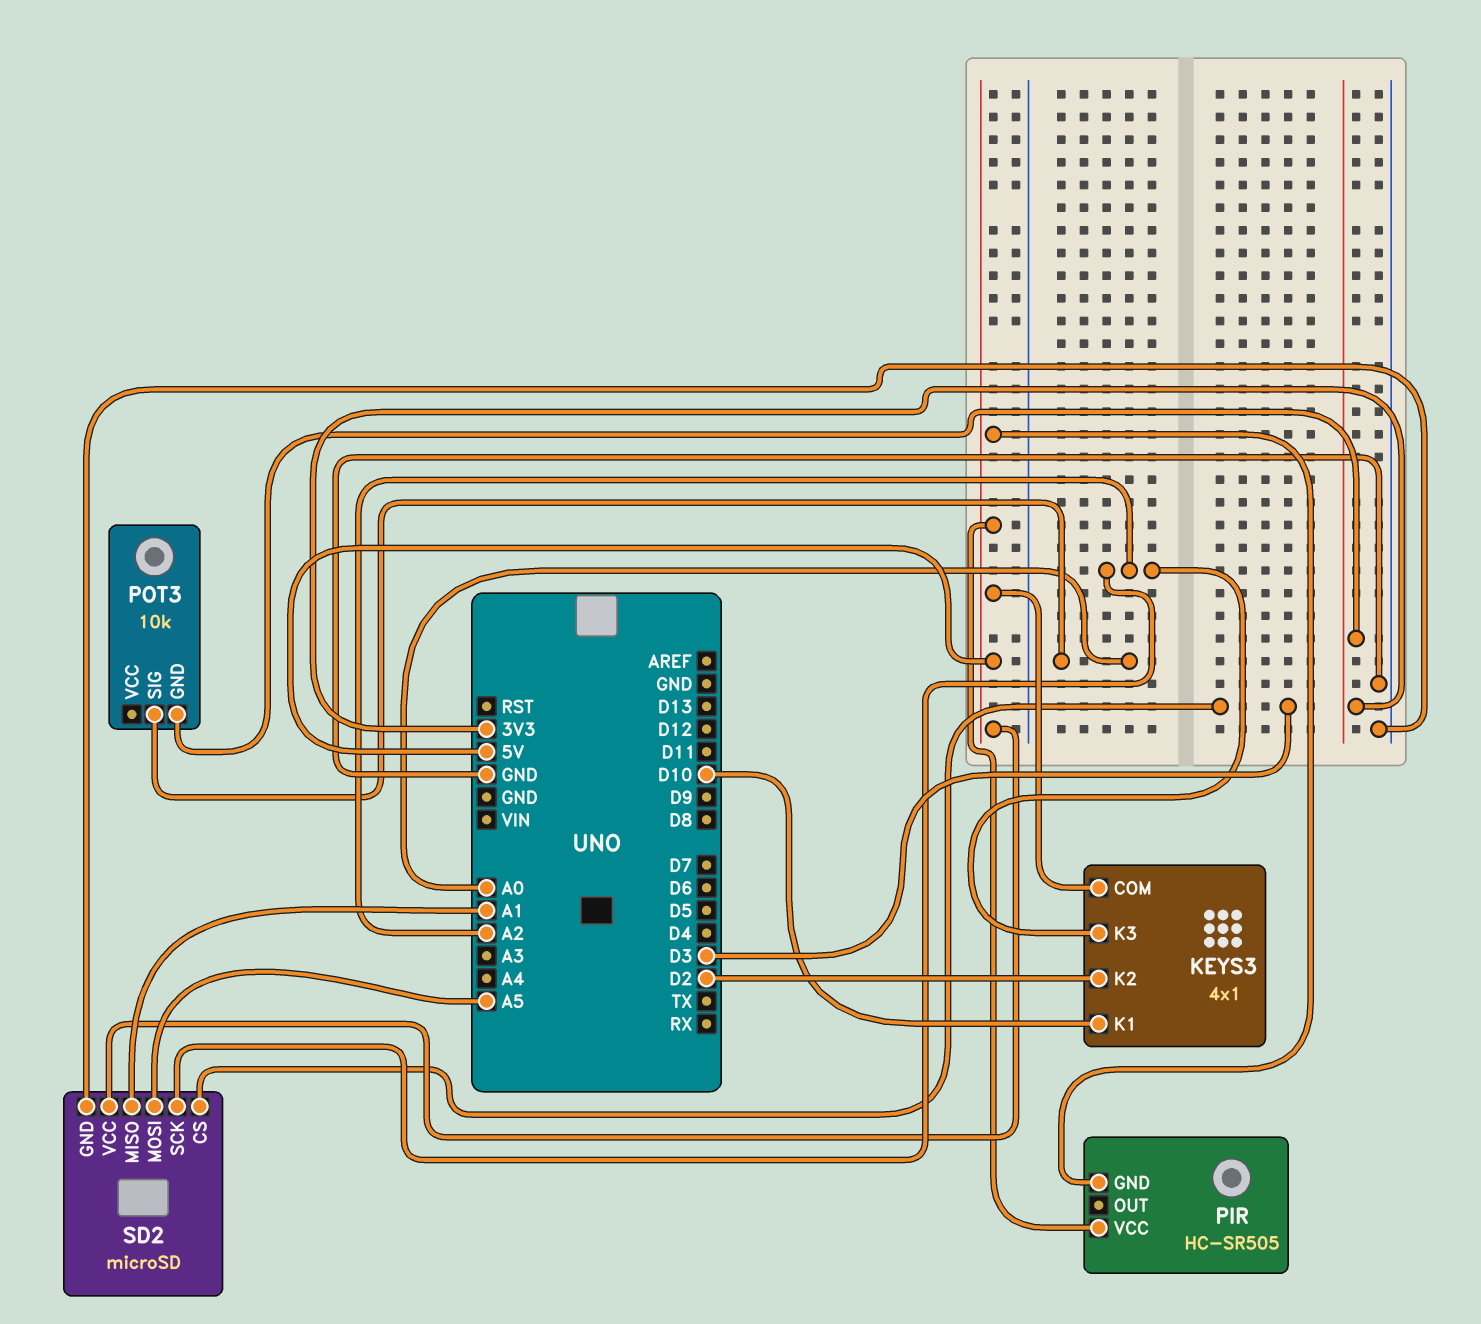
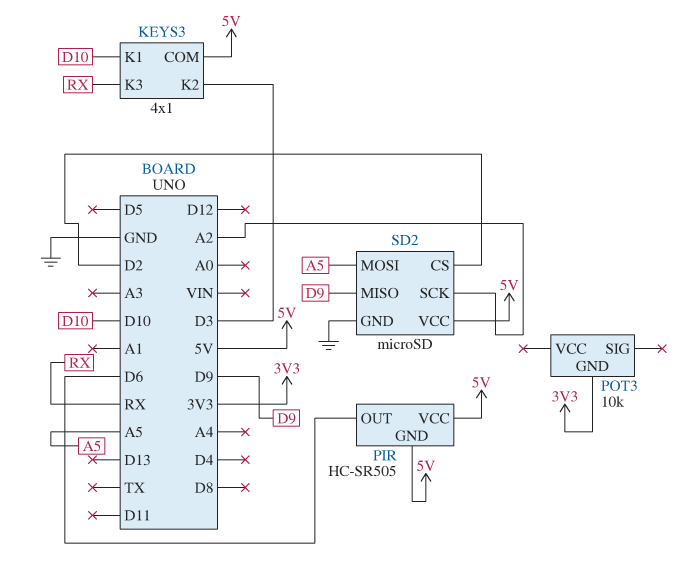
KEYS3 pin K2: D2 -> D3
KEYS3 pin K3: A2 -> RX
PIR pin OUT: none -> D6
POT3 pin SIG: A0 -> none
SD2 pin CS: D3 -> D2
SD2 pin MISO: A1 -> D9

